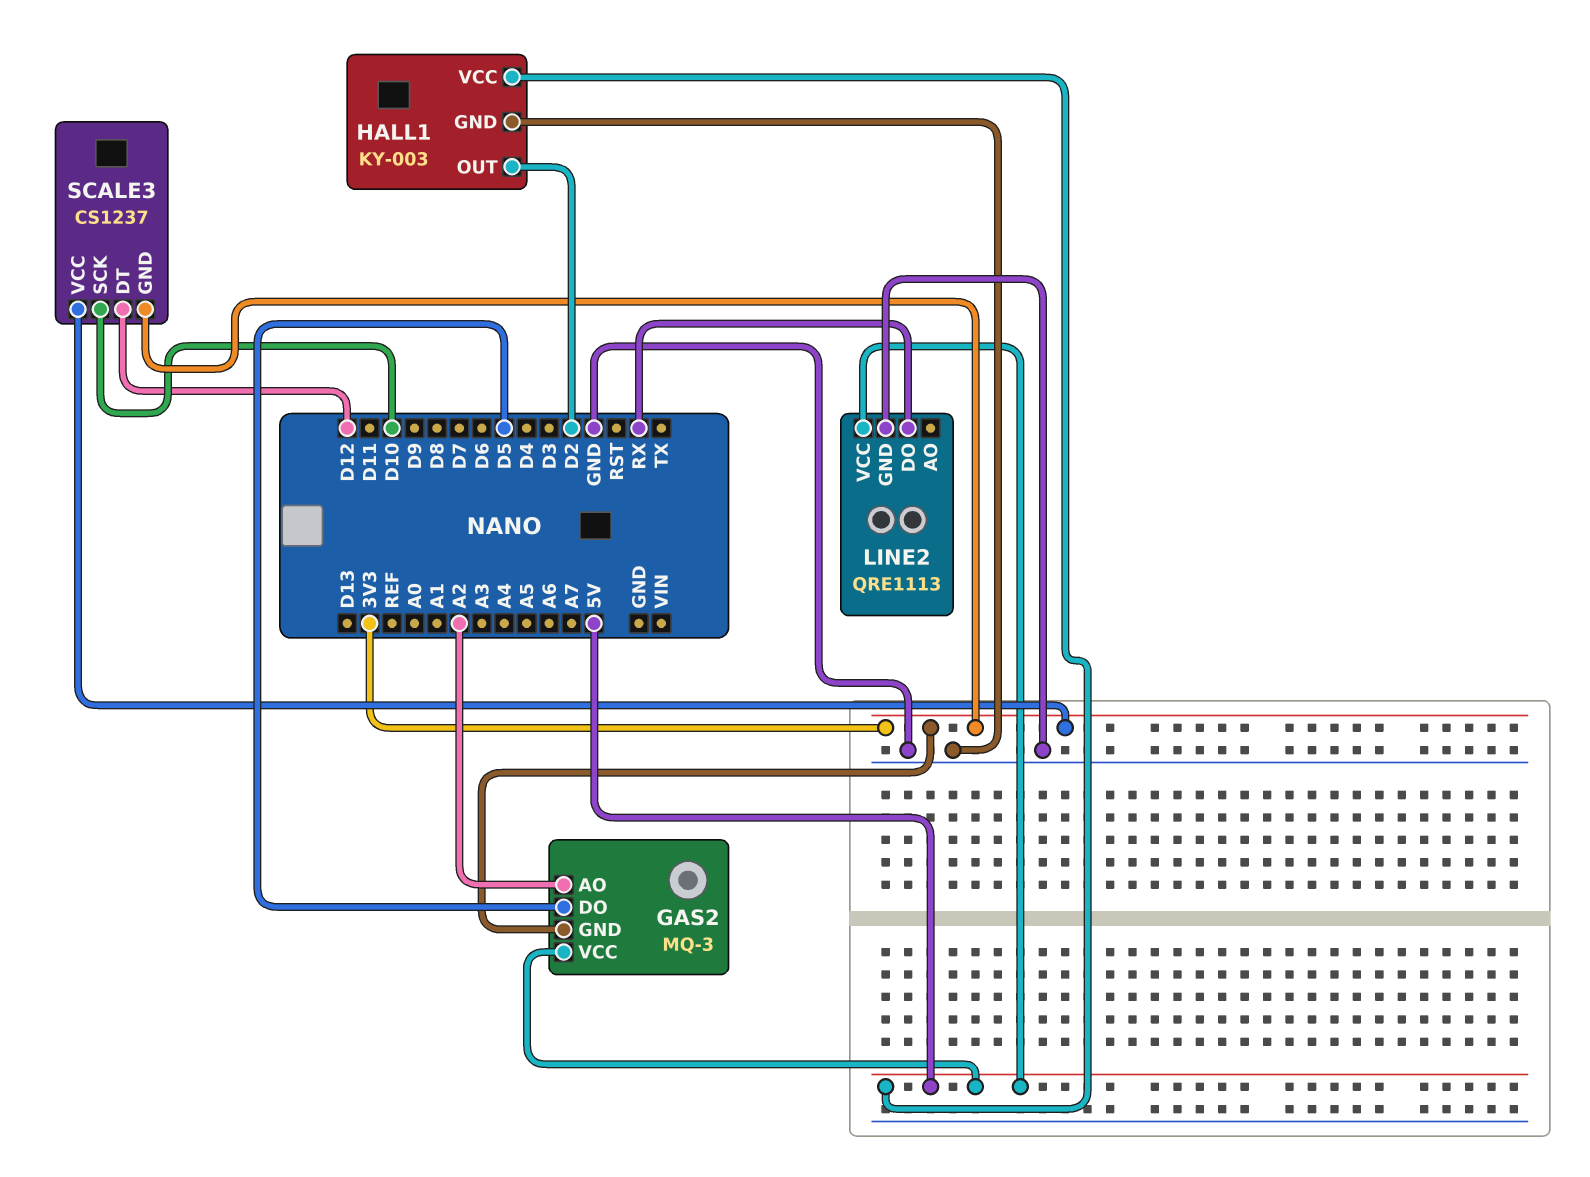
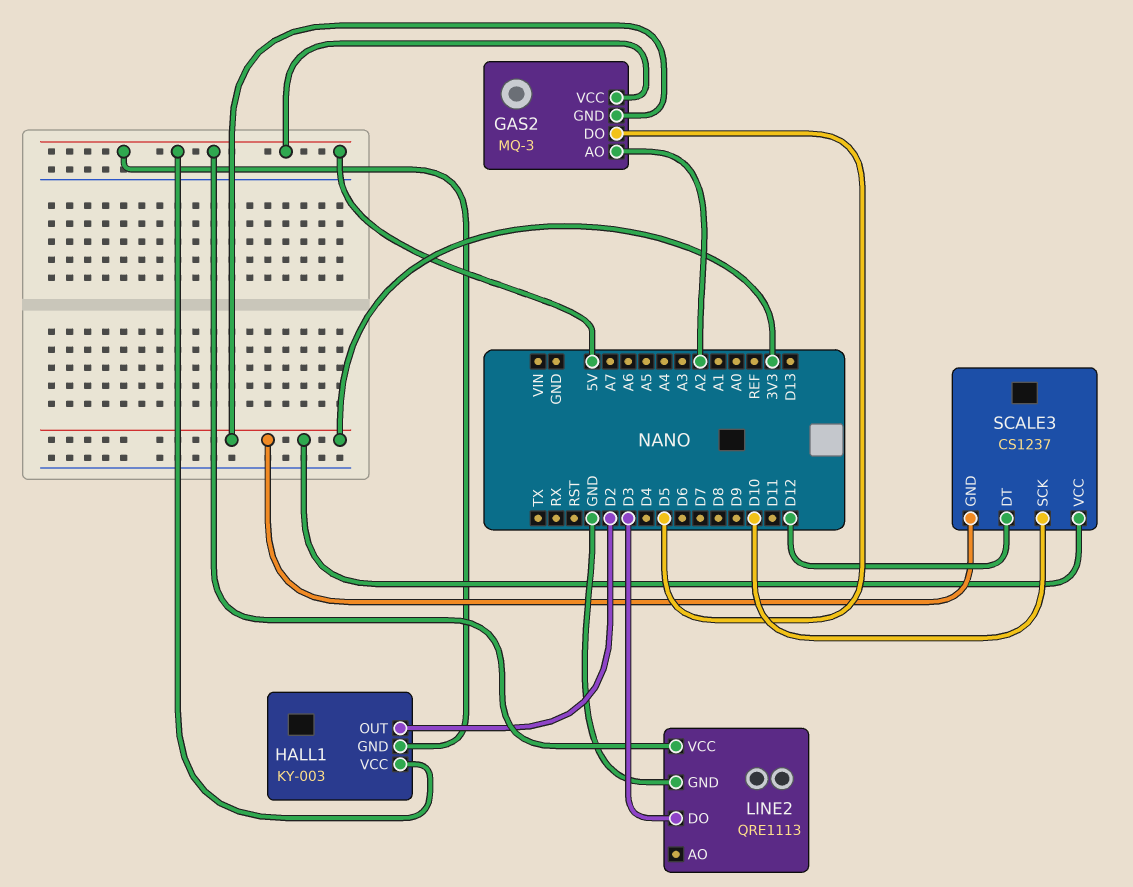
HALL1 pin GND: GND -> 5V
LINE2 pin DO: RX -> D3

